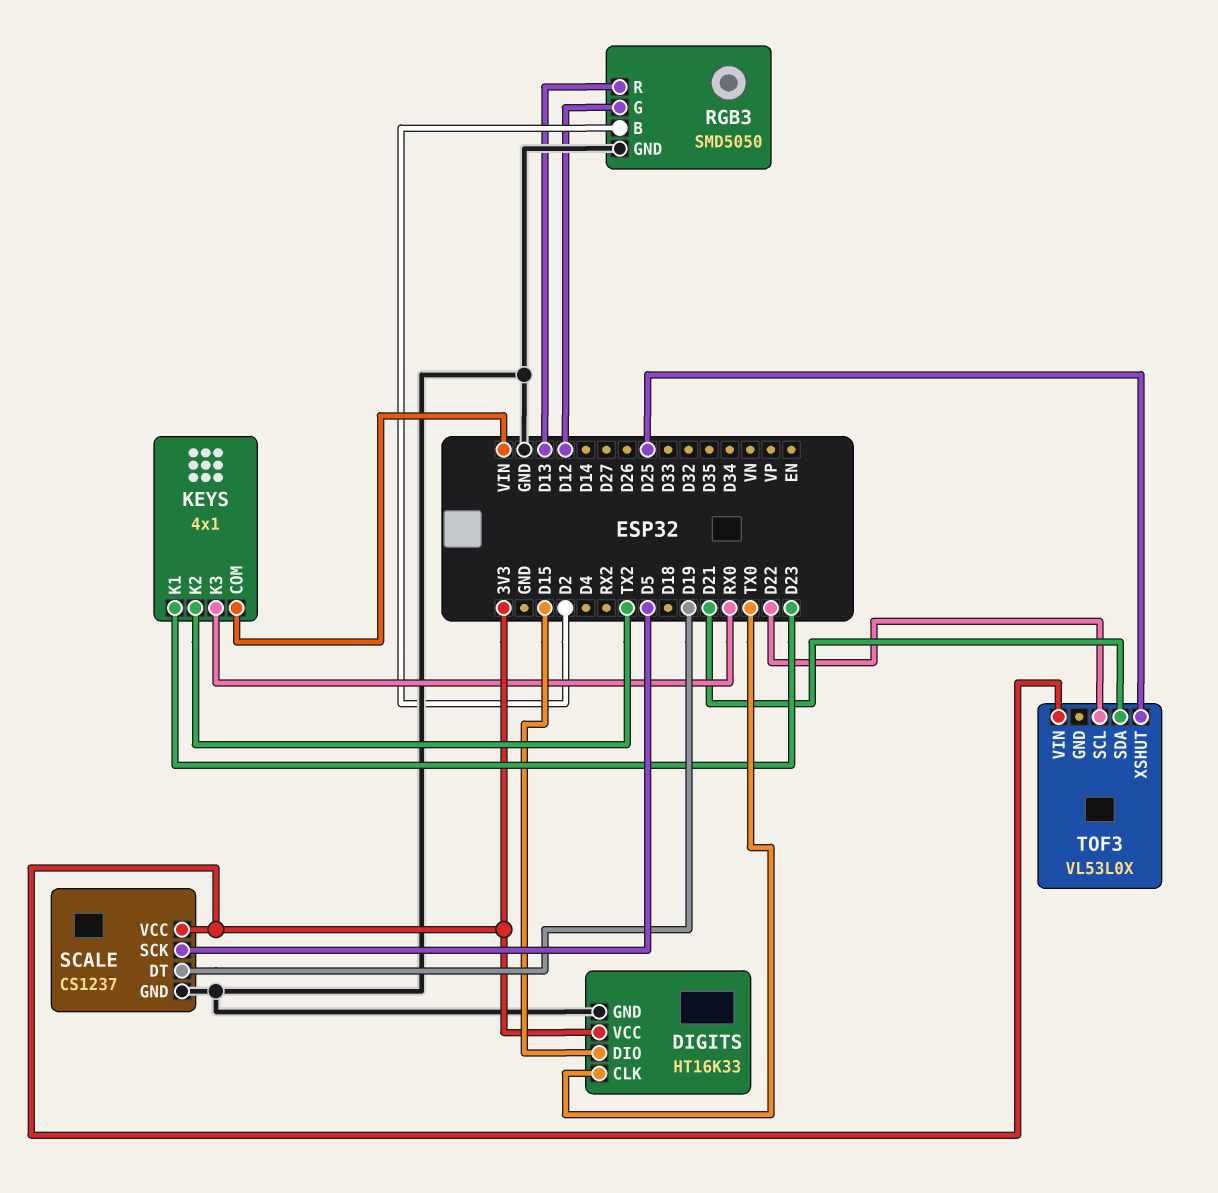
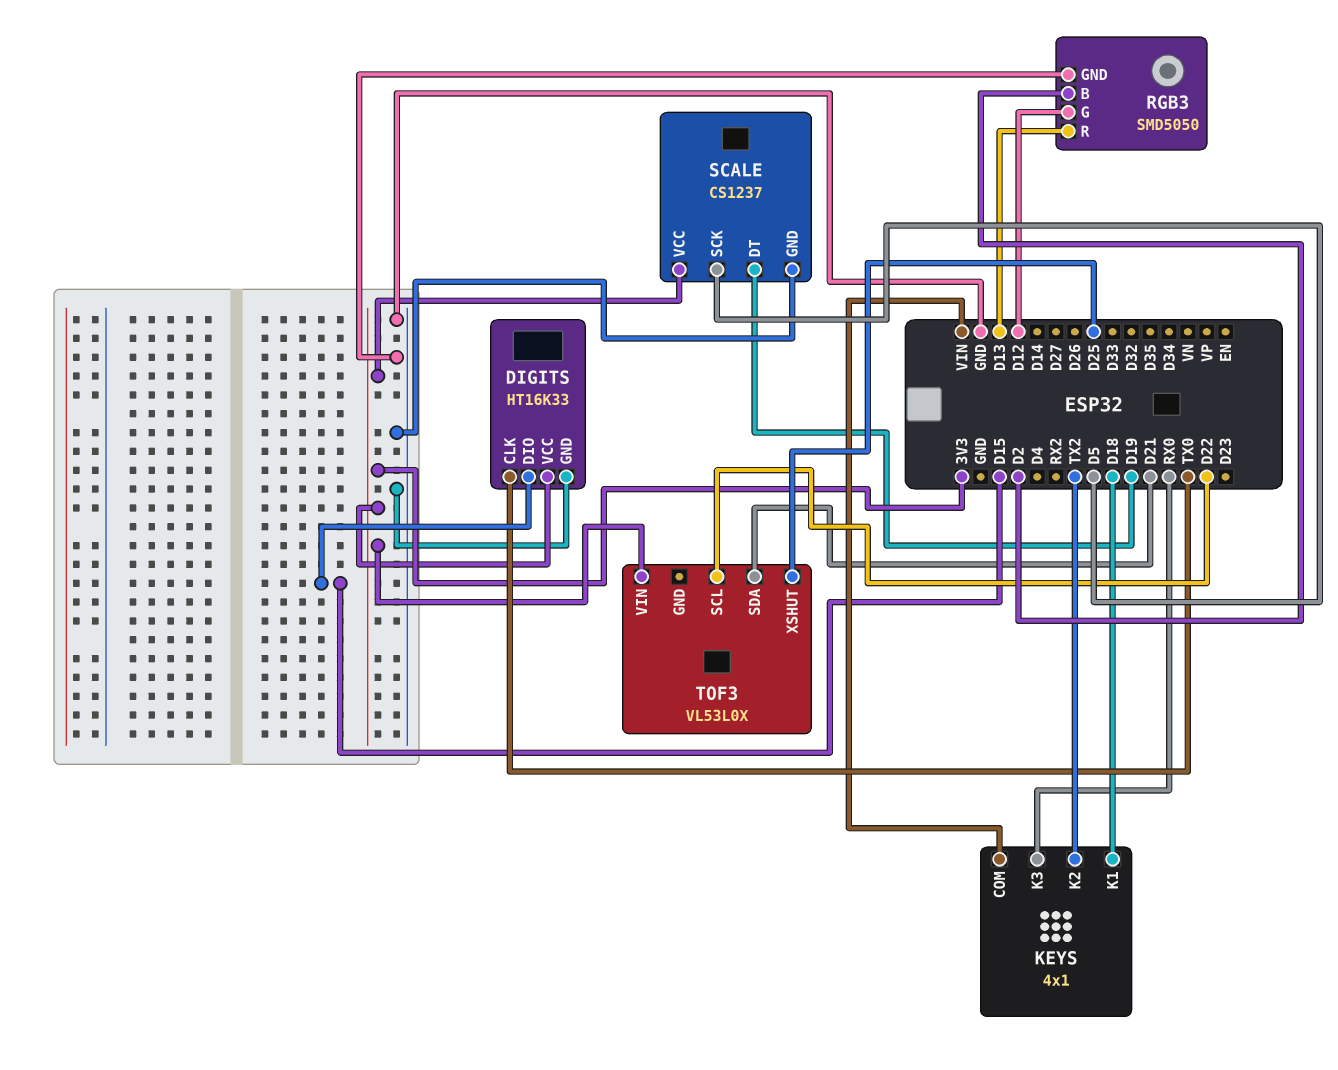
KEYS pin K1: D23 -> D18

